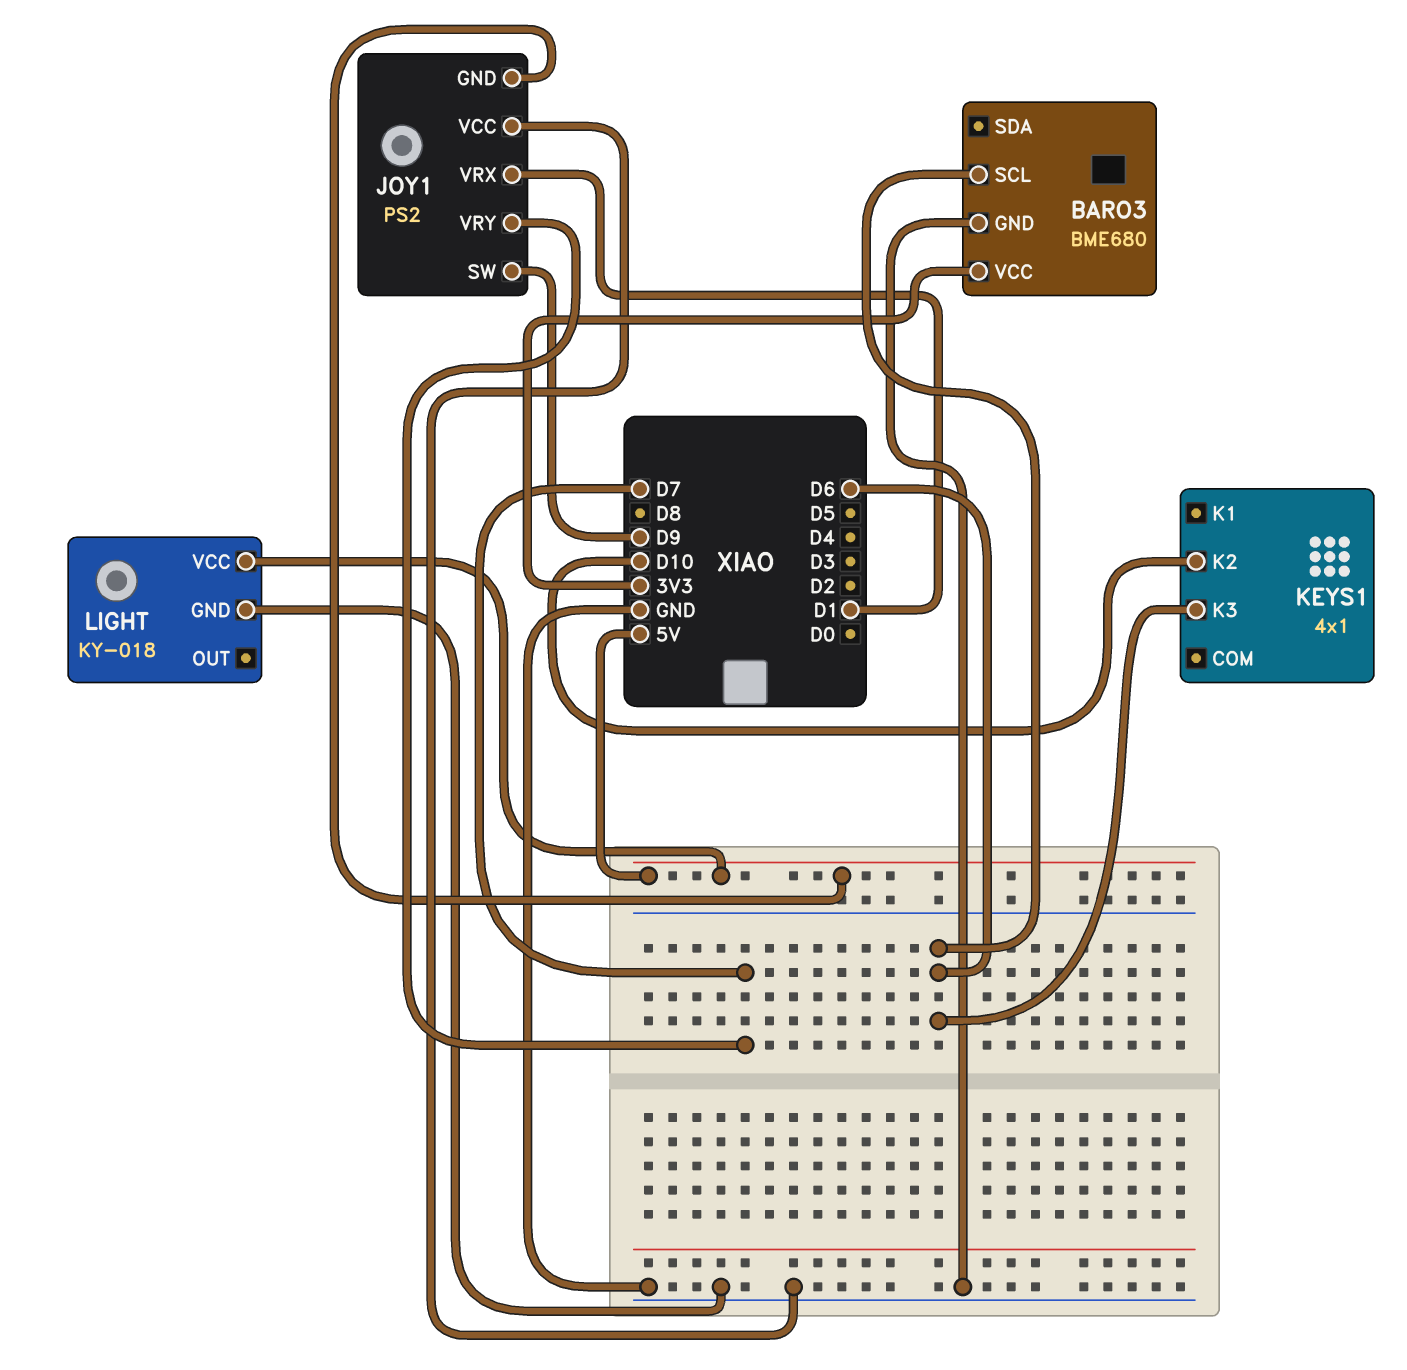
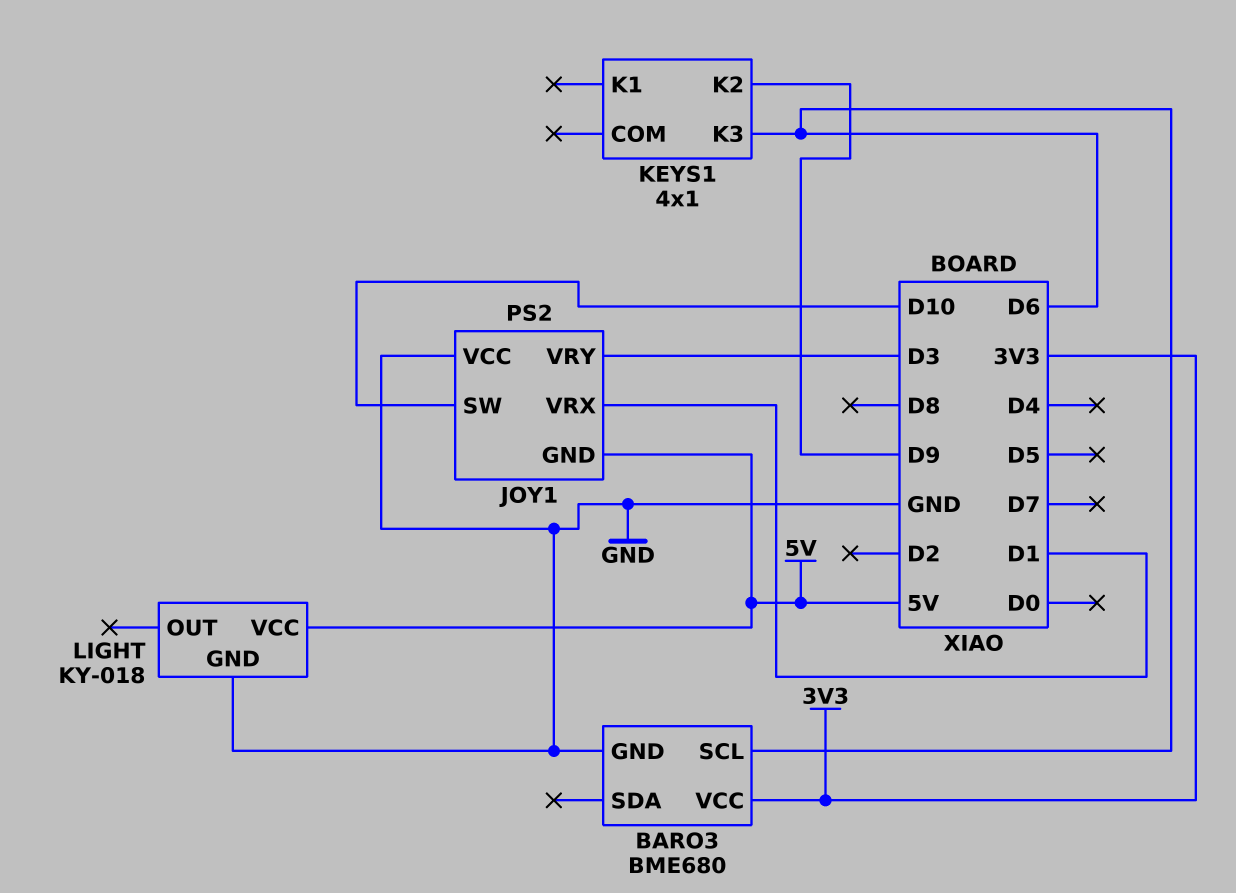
JOY1 pin SW: D9 -> D10
JOY1 pin VRY: D7 -> D3
KEYS1 pin K2: D10 -> D9

